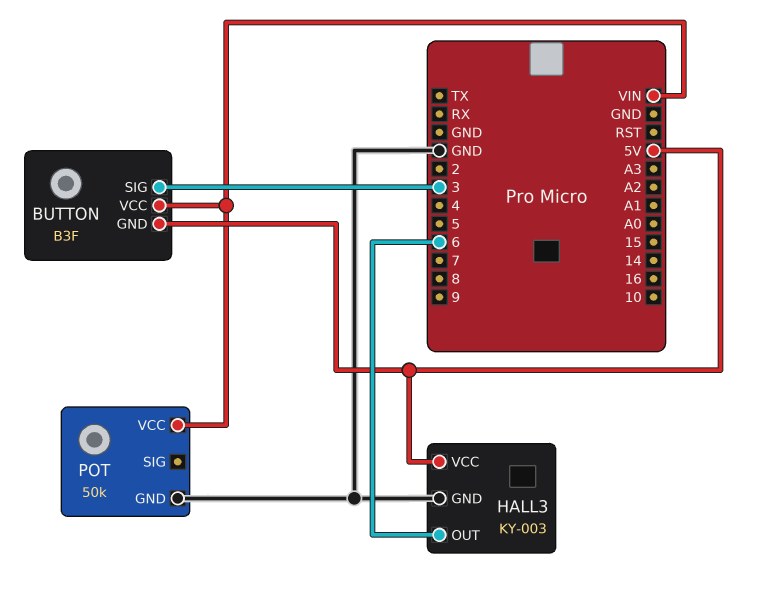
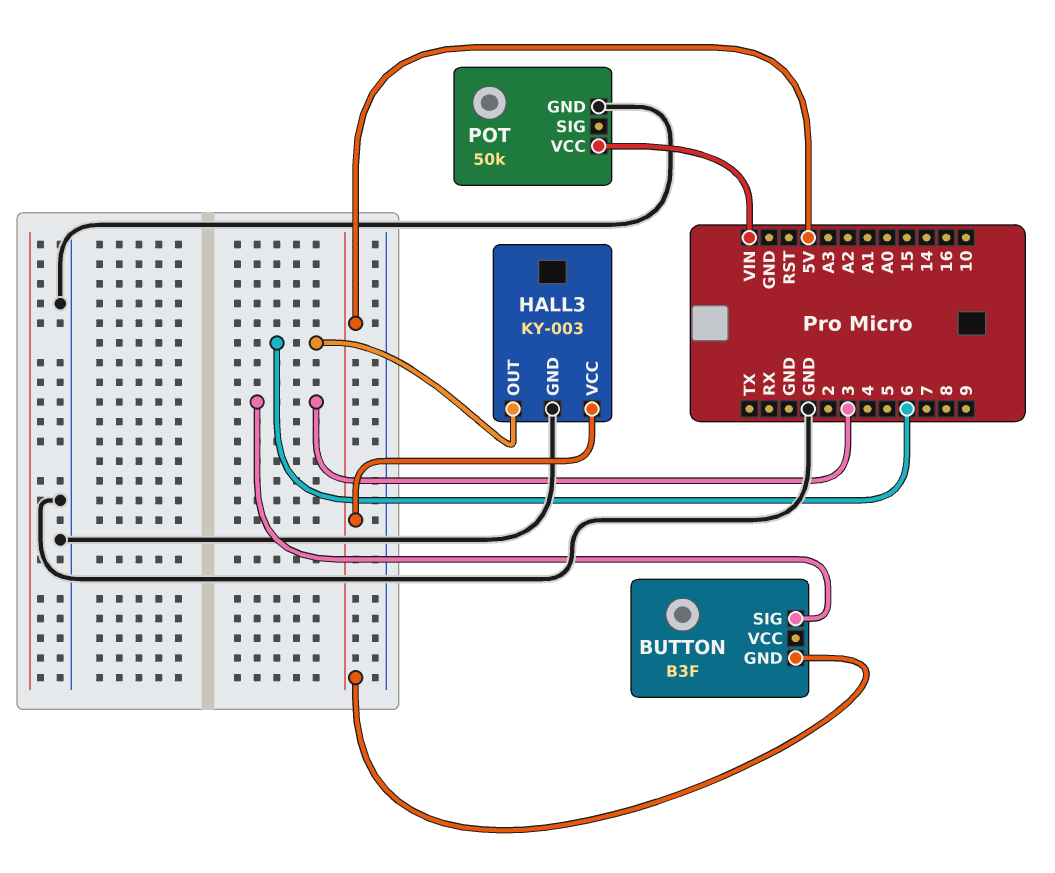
BUTTON pin VCC: VIN -> none

